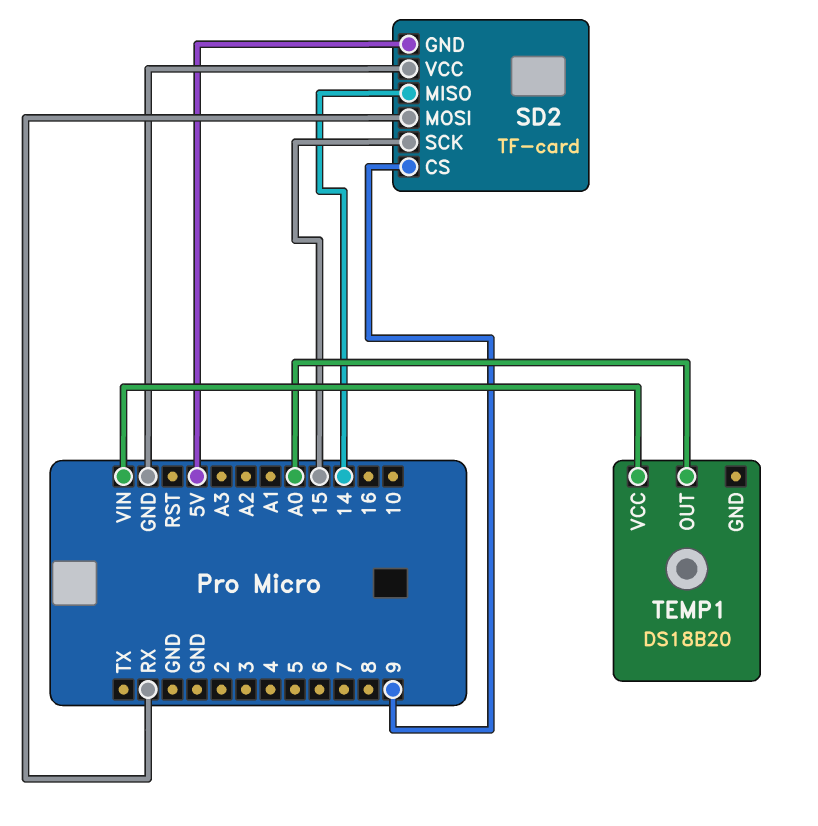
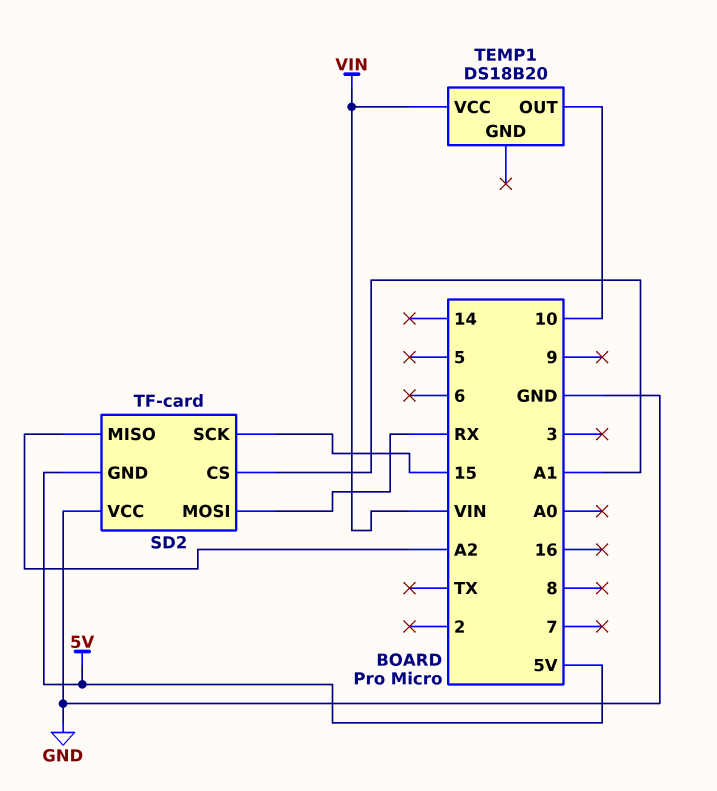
SD2 pin CS: 9 -> A1
SD2 pin MISO: 14 -> A2
TEMP1 pin OUT: A0 -> 10

